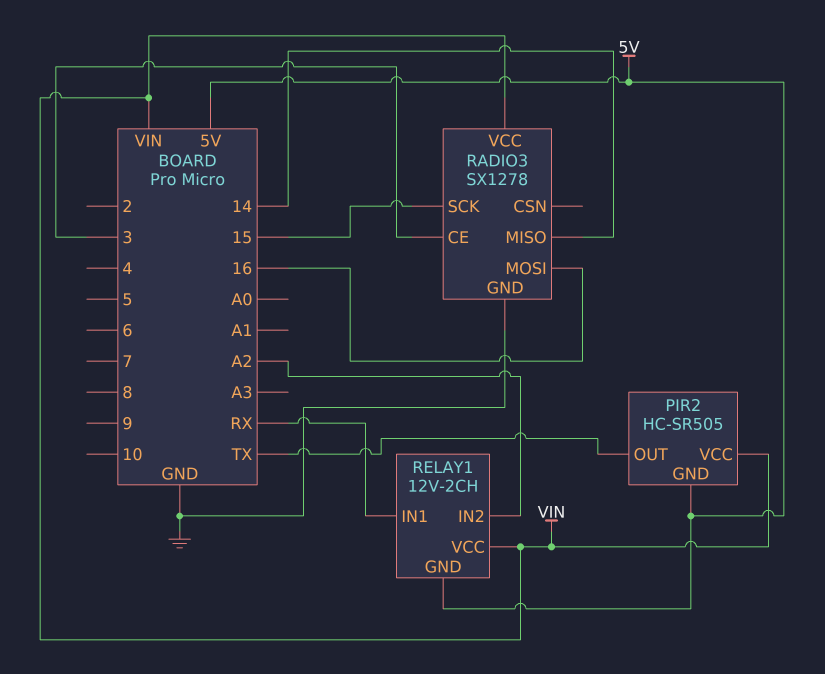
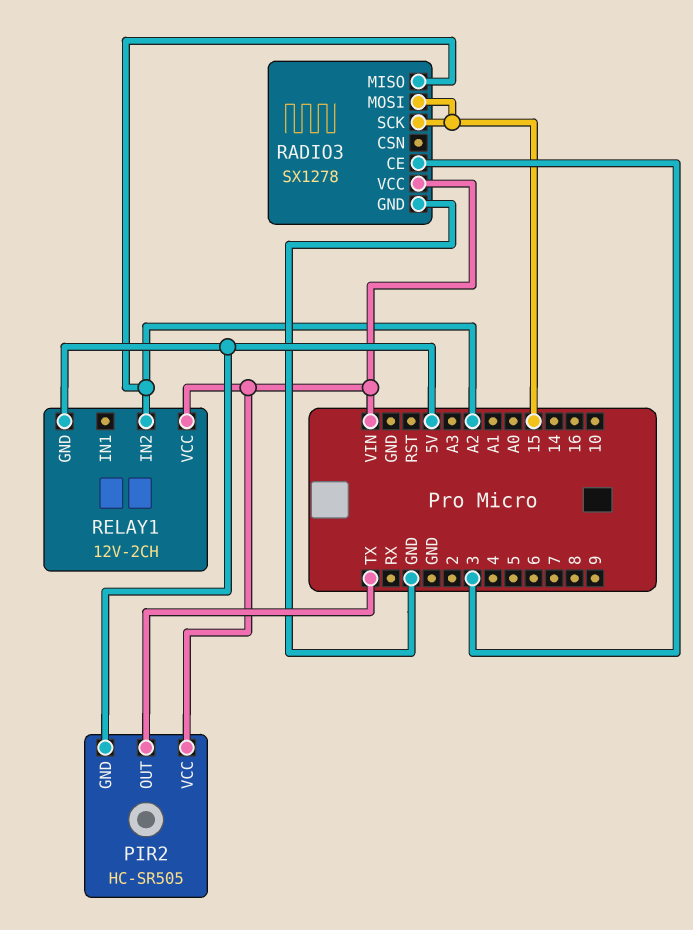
RADIO3 pin MISO: 14 -> A2
RADIO3 pin MOSI: 16 -> 15
RELAY1 pin IN1: RX -> none

